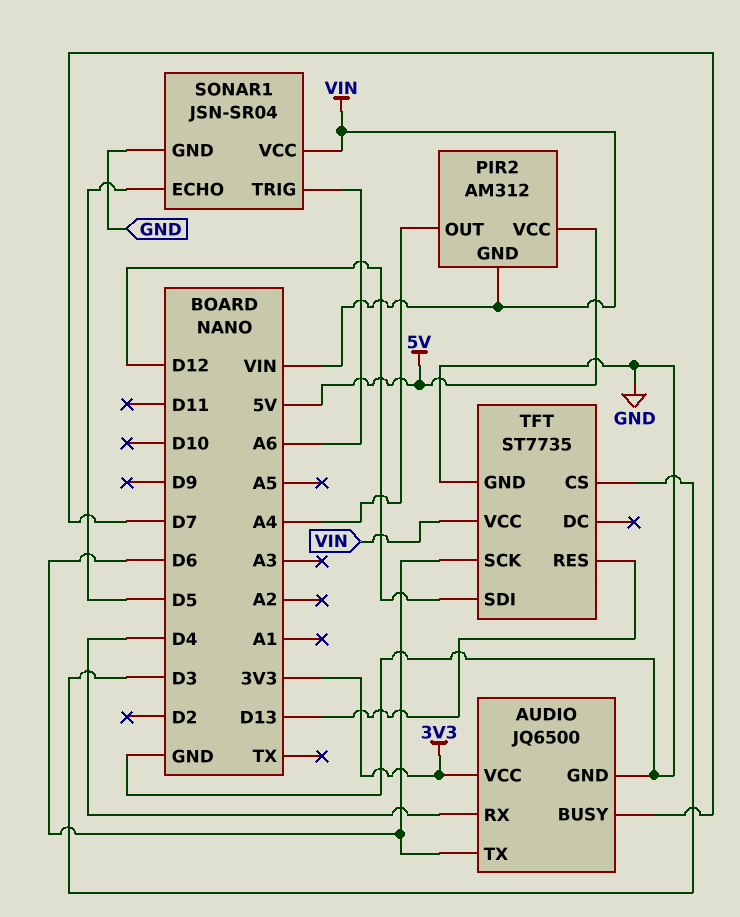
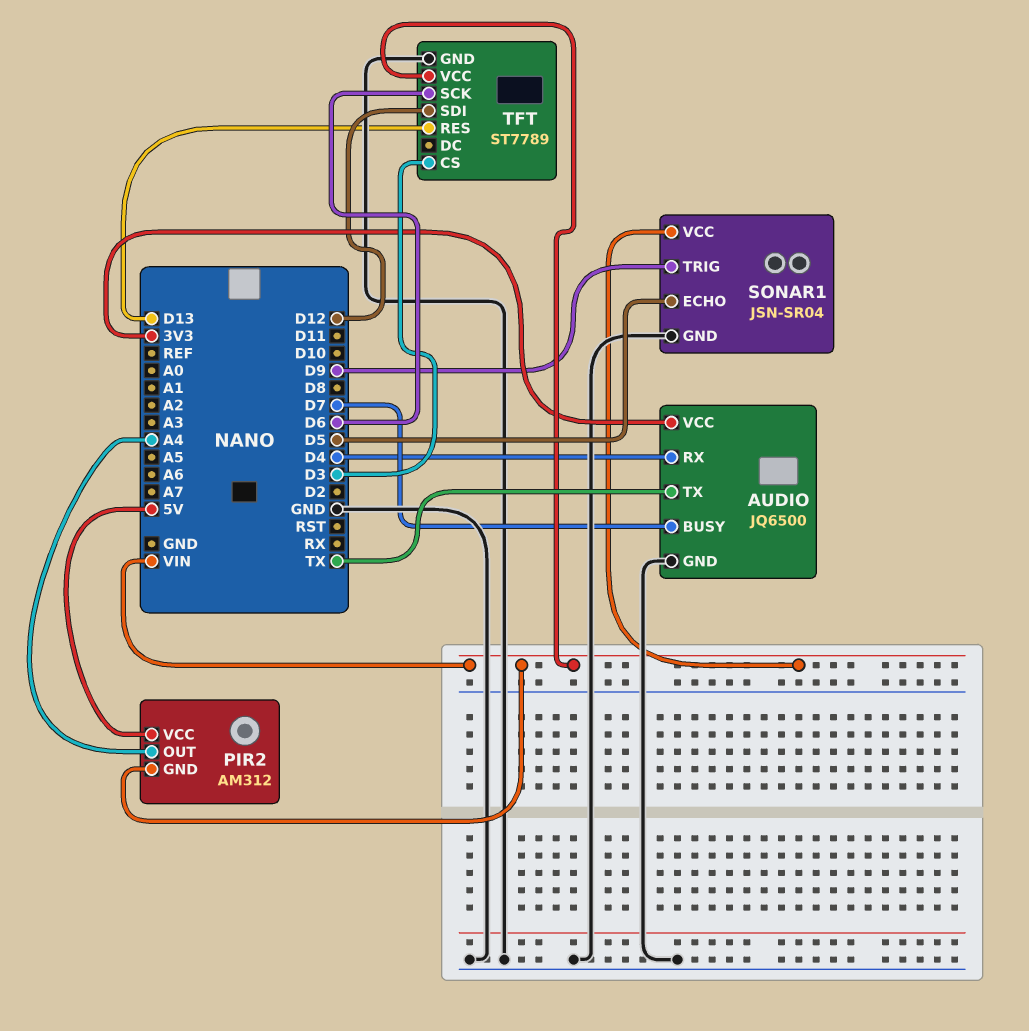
AUDIO pin TX: D6 -> TX
SONAR1 pin TRIG: A6 -> D9
TFT: ST7735 -> ST7789

